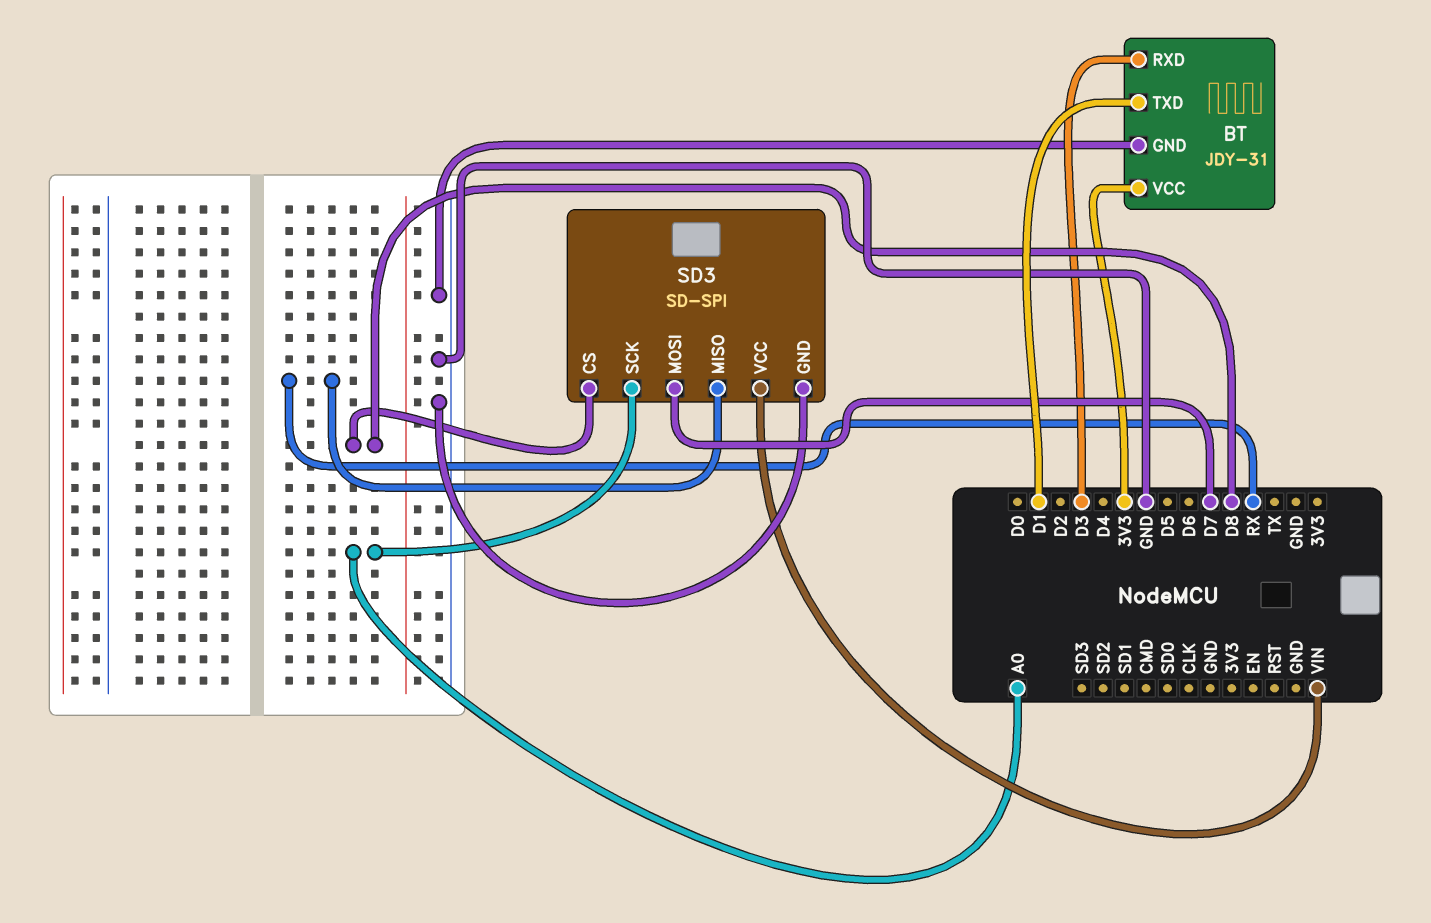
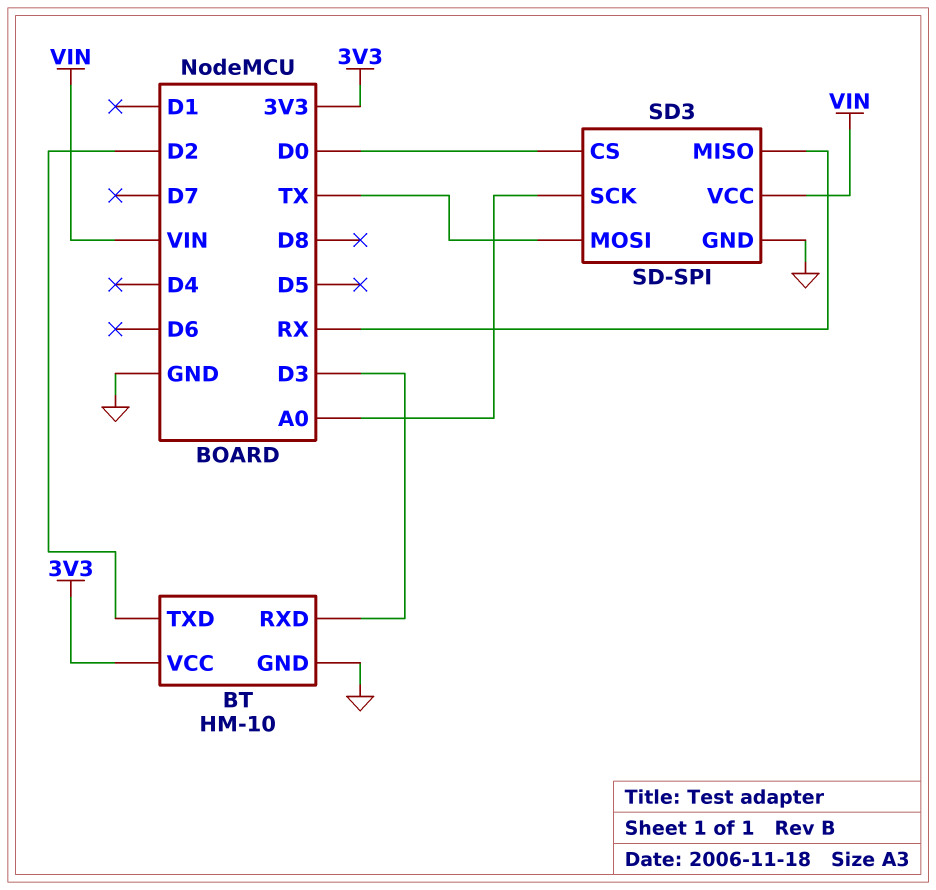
BT: JDY-31 -> HM-10
BT pin TXD: D1 -> D2
SD3 pin CS: D8 -> D0
SD3 pin MOSI: D7 -> TX

